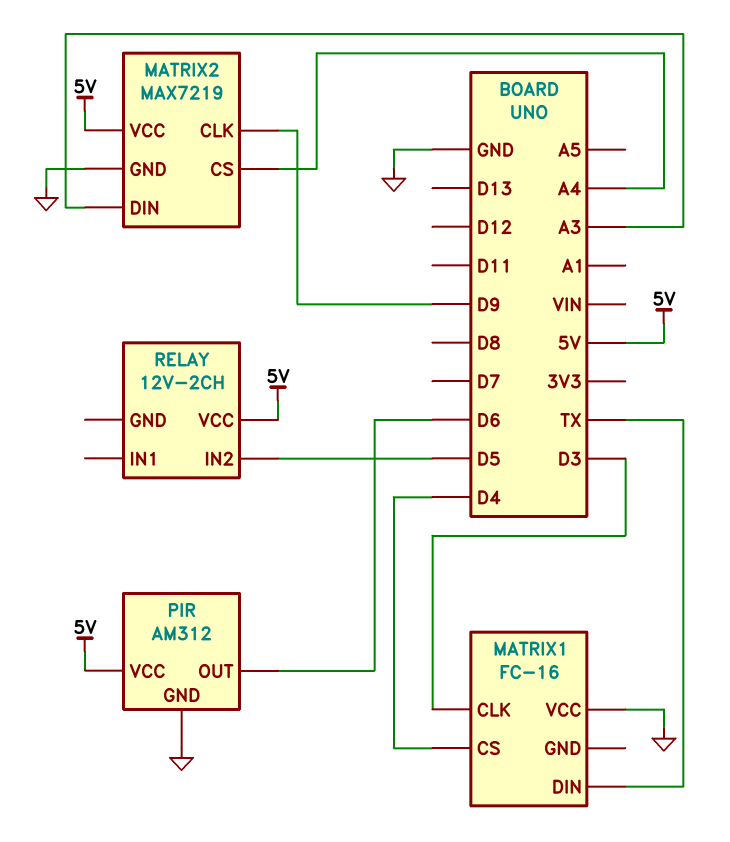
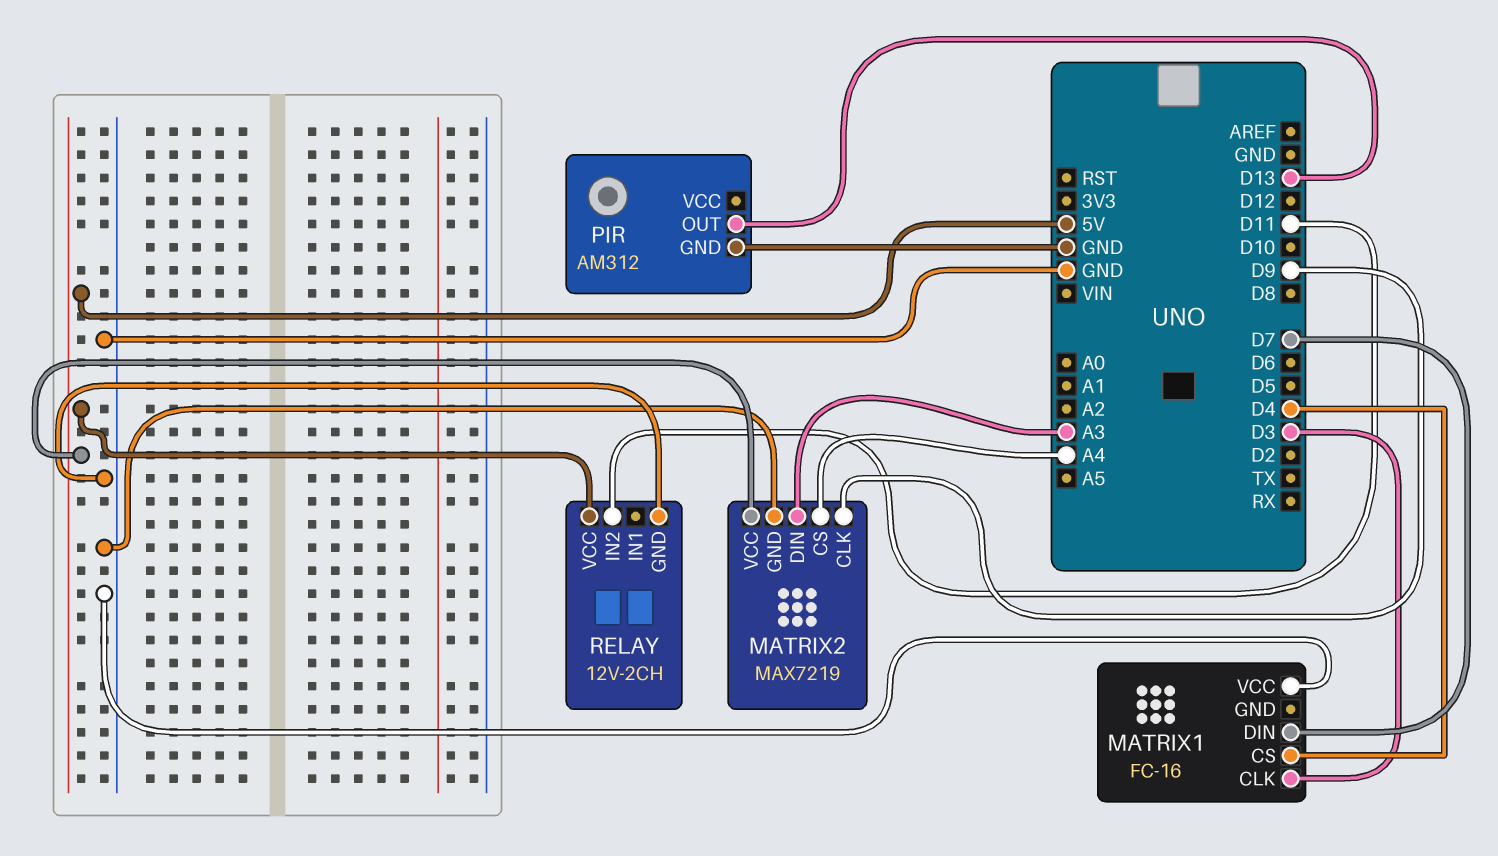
MATRIX1 pin DIN: TX -> D7
PIR pin OUT: D6 -> D13
PIR pin VCC: 5V -> none
RELAY pin GND: none -> GND
RELAY pin IN2: D5 -> D11

